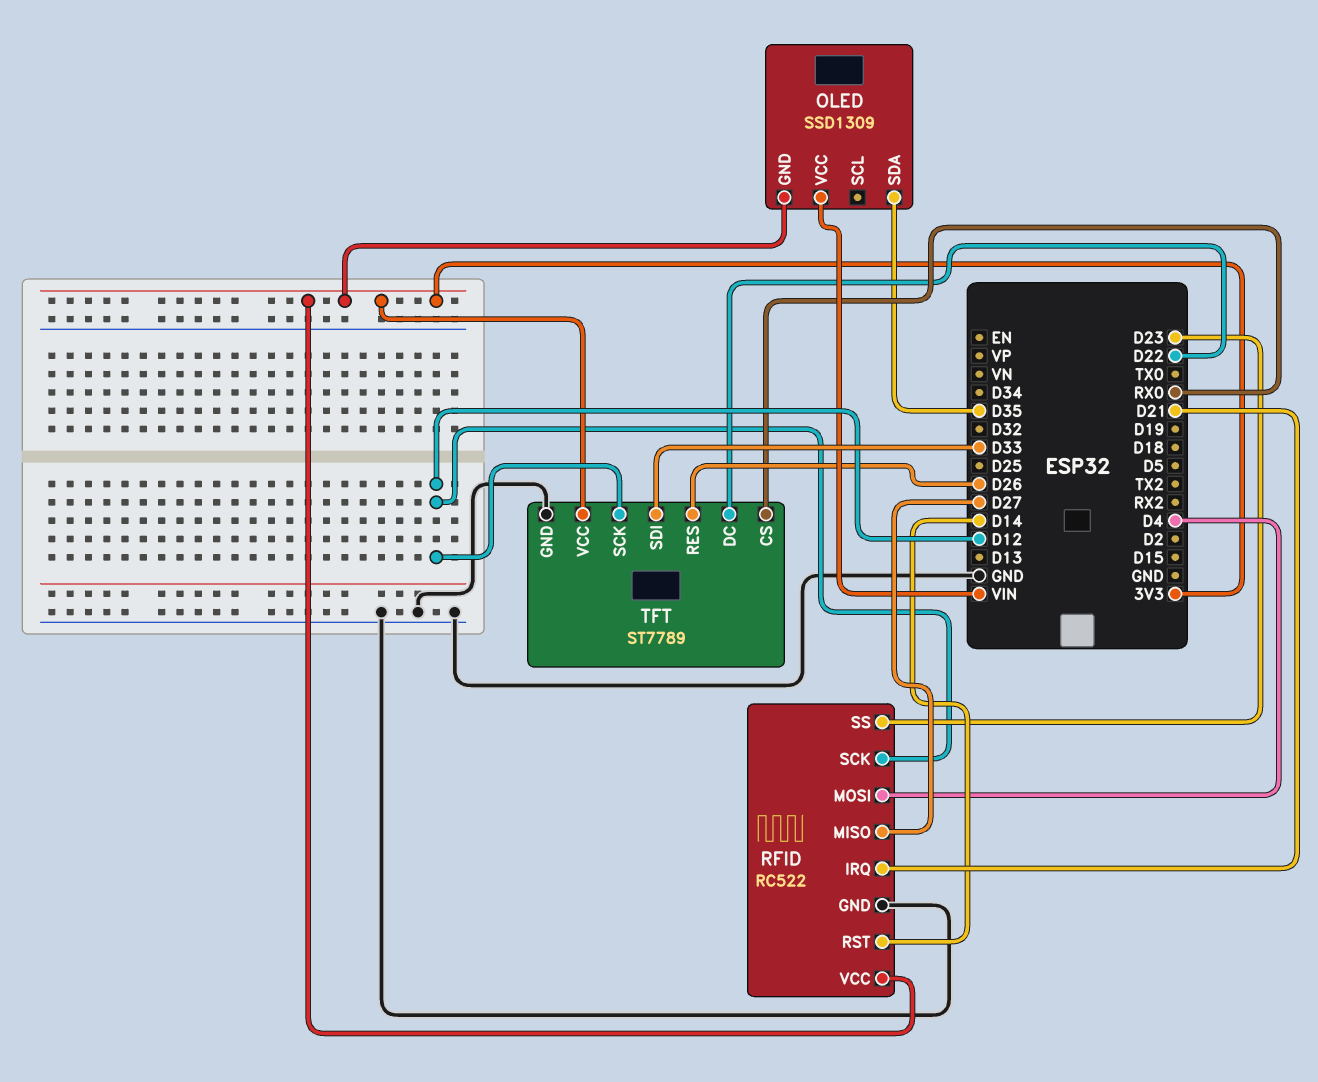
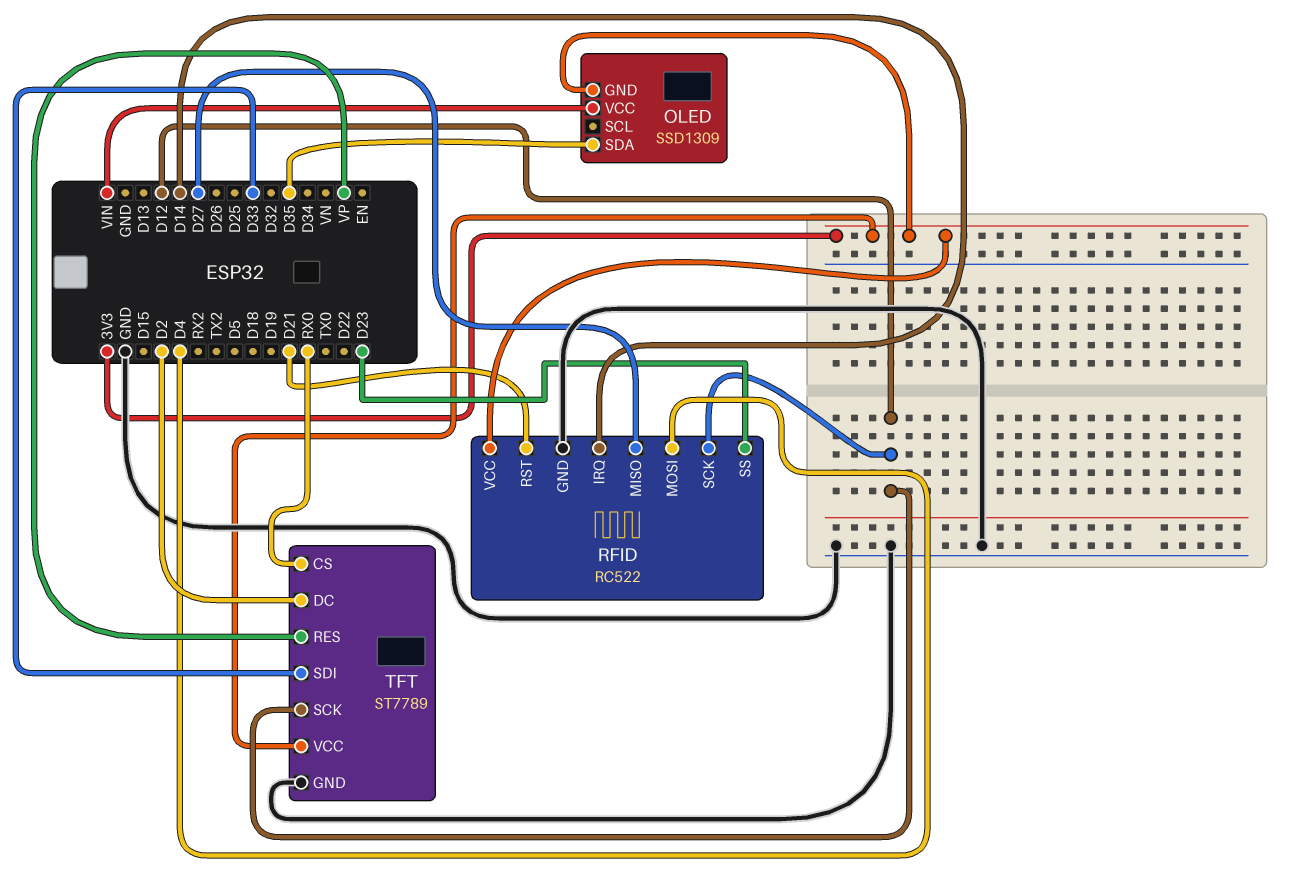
RFID pin IRQ: D21 -> D14
RFID pin RST: D14 -> D21
TFT pin DC: D22 -> D2
TFT pin RES: D26 -> VP

